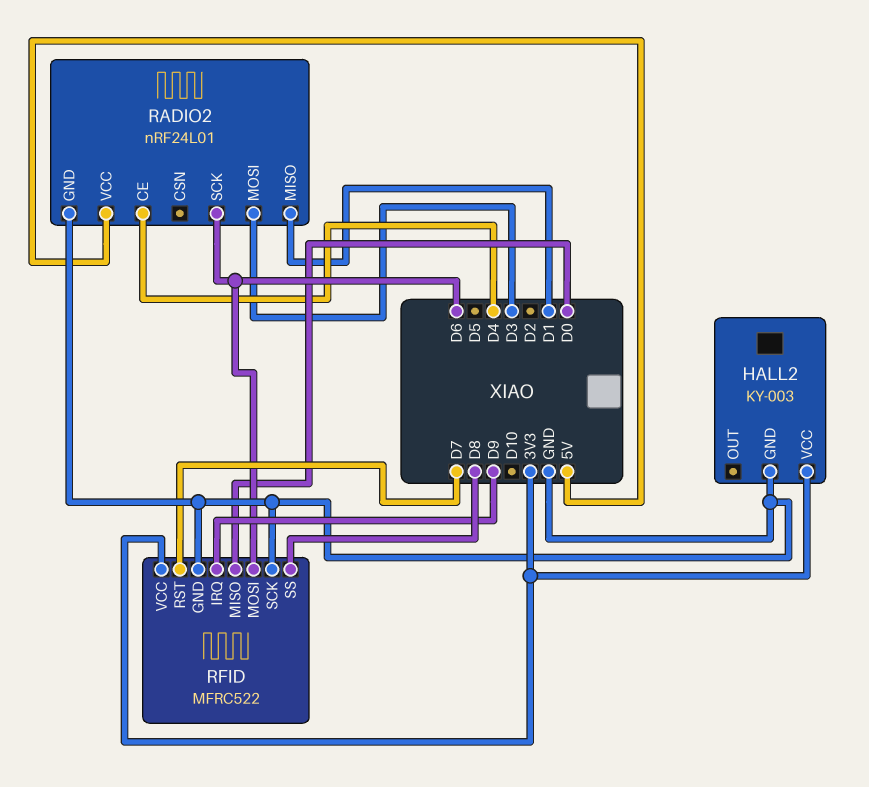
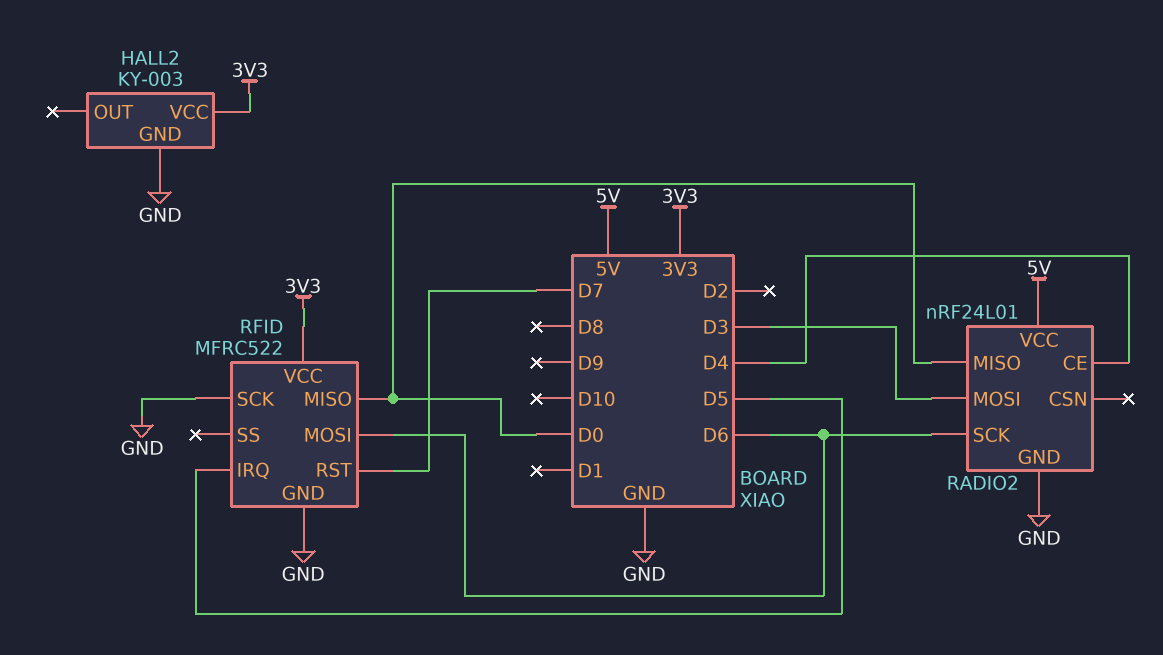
RADIO2 pin MISO: D1 -> D0
RFID pin IRQ: D9 -> D5
RFID pin SS: D8 -> none

